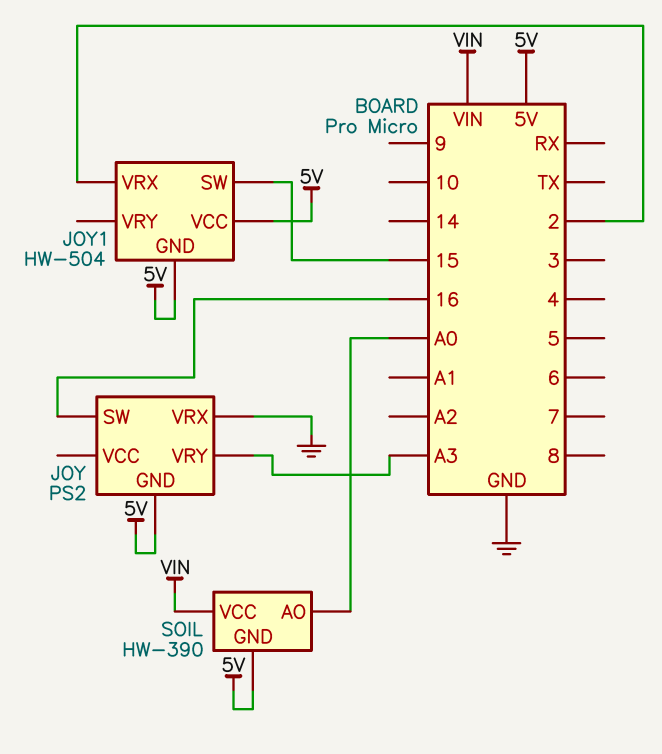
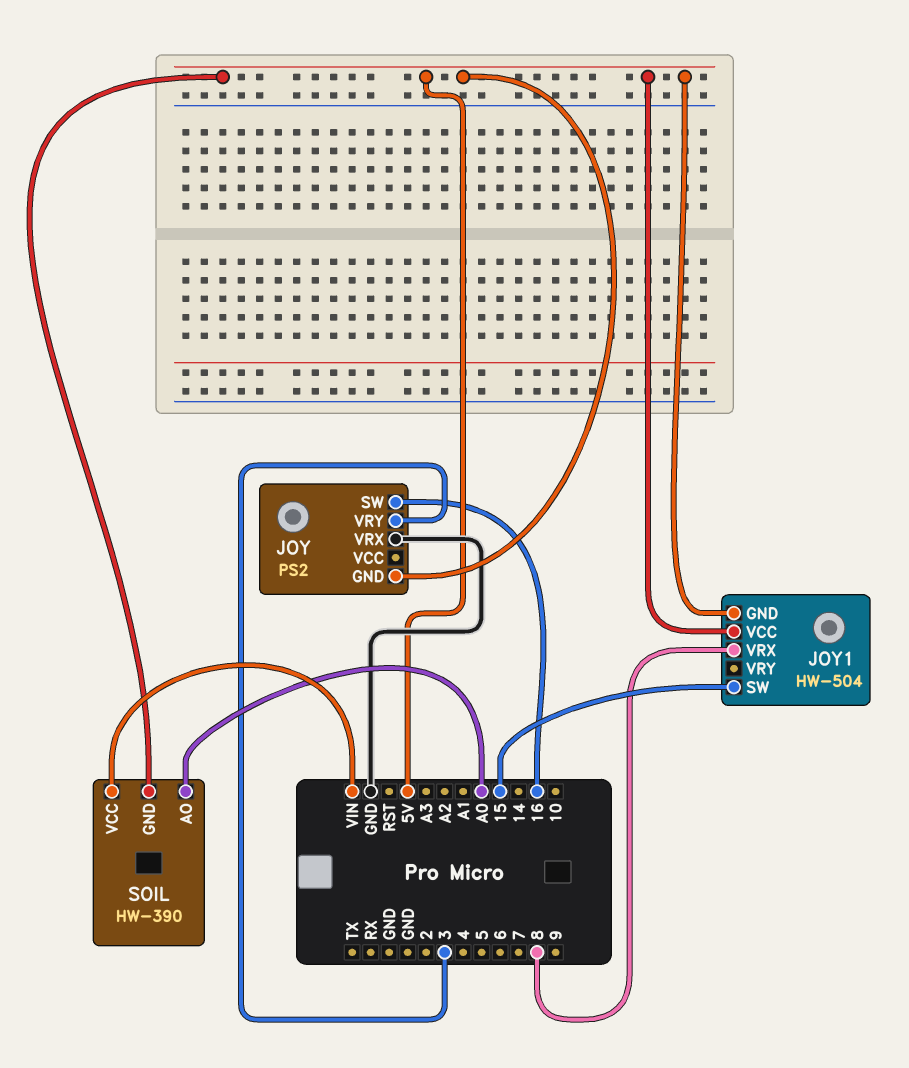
JOY pin VRY: A3 -> 3
JOY1 pin VRX: 2 -> 8

